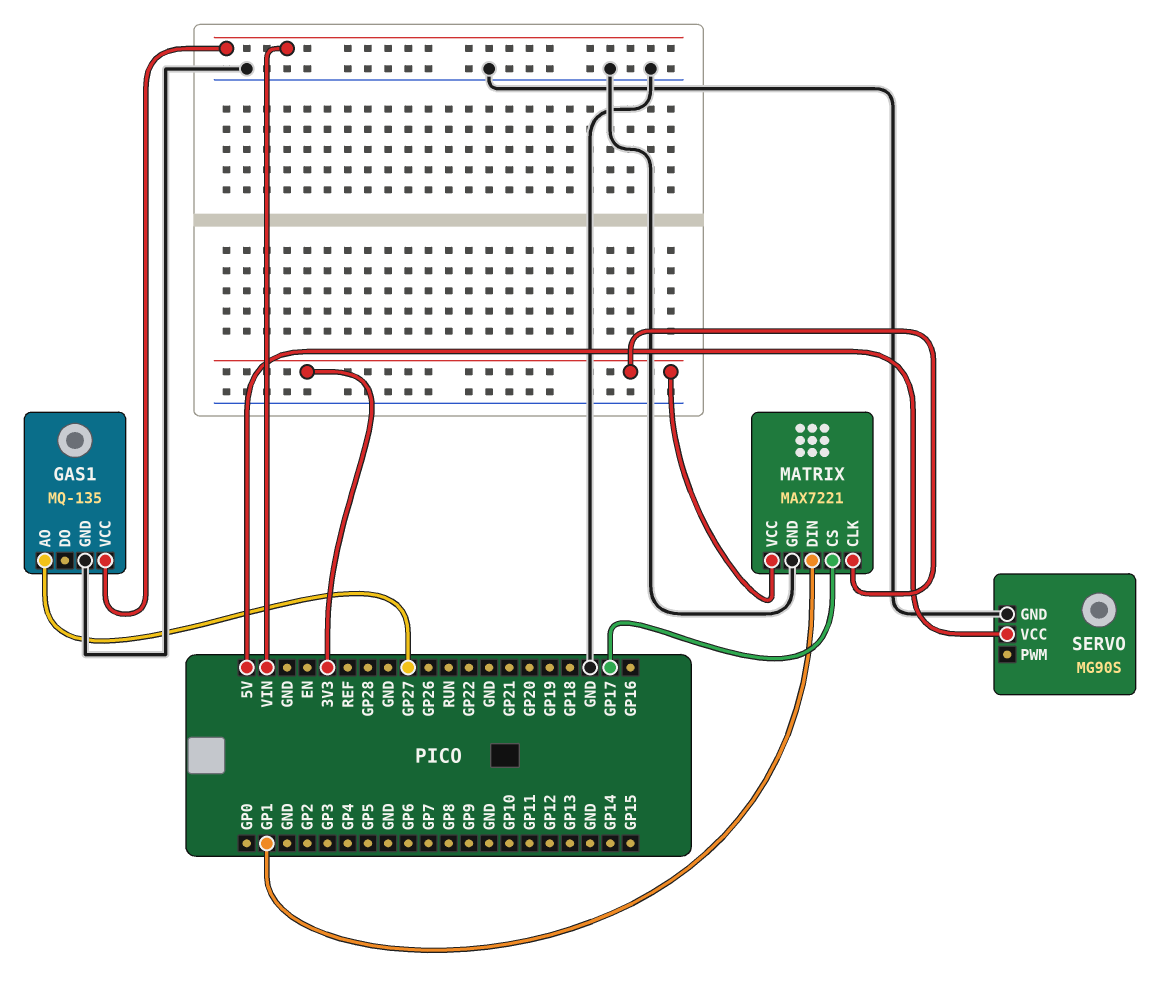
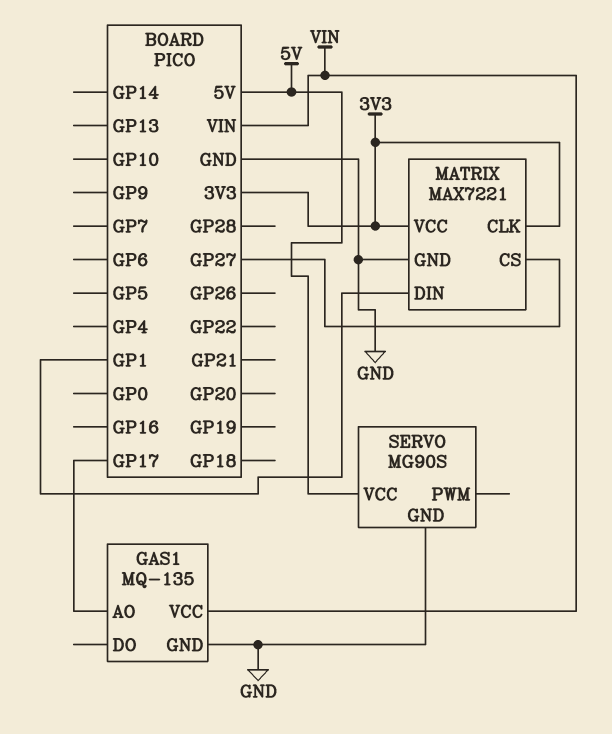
GAS1 pin AO: GP27 -> GP17
MATRIX pin CS: GP17 -> GP27

